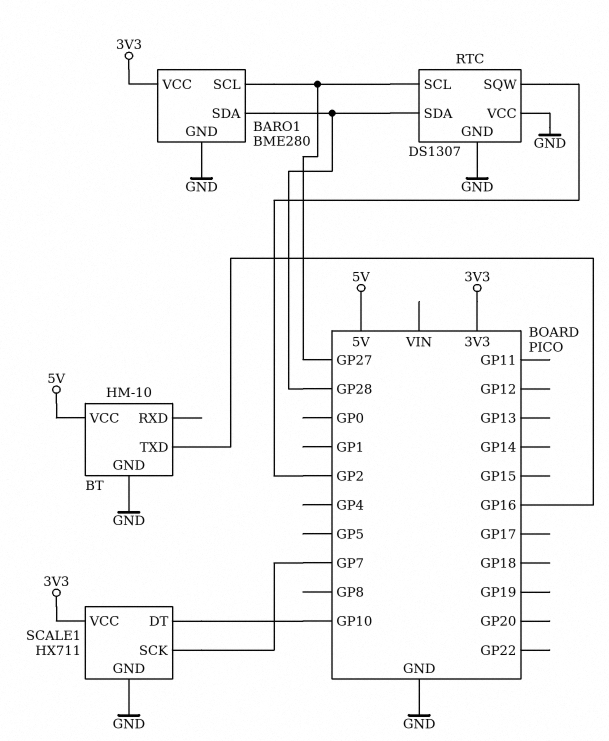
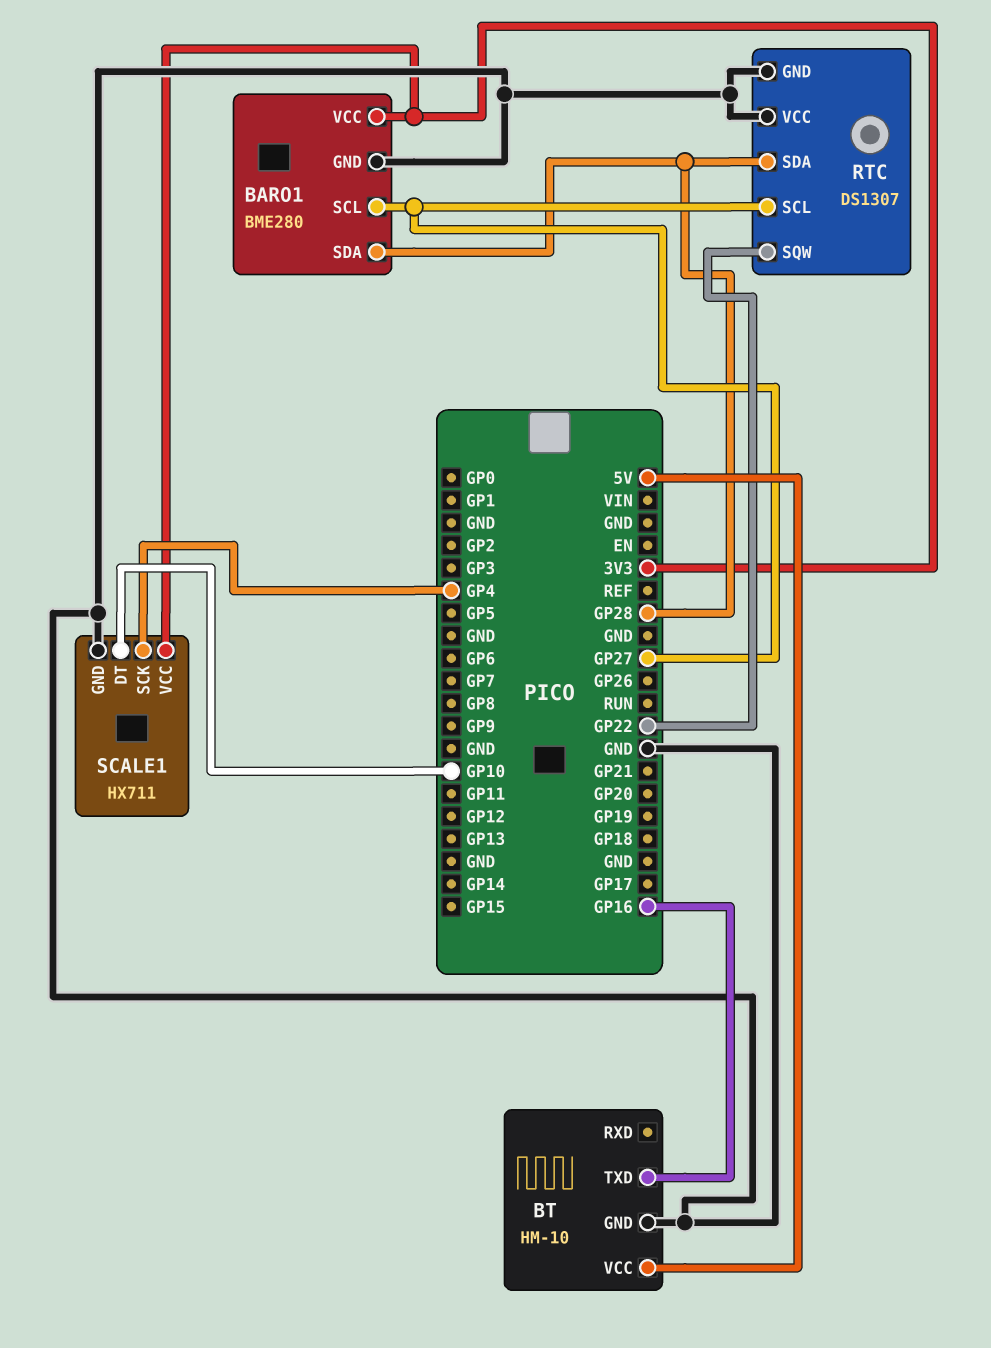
RTC pin SQW: GP2 -> GP22
SCALE1 pin SCK: GP7 -> GP4

